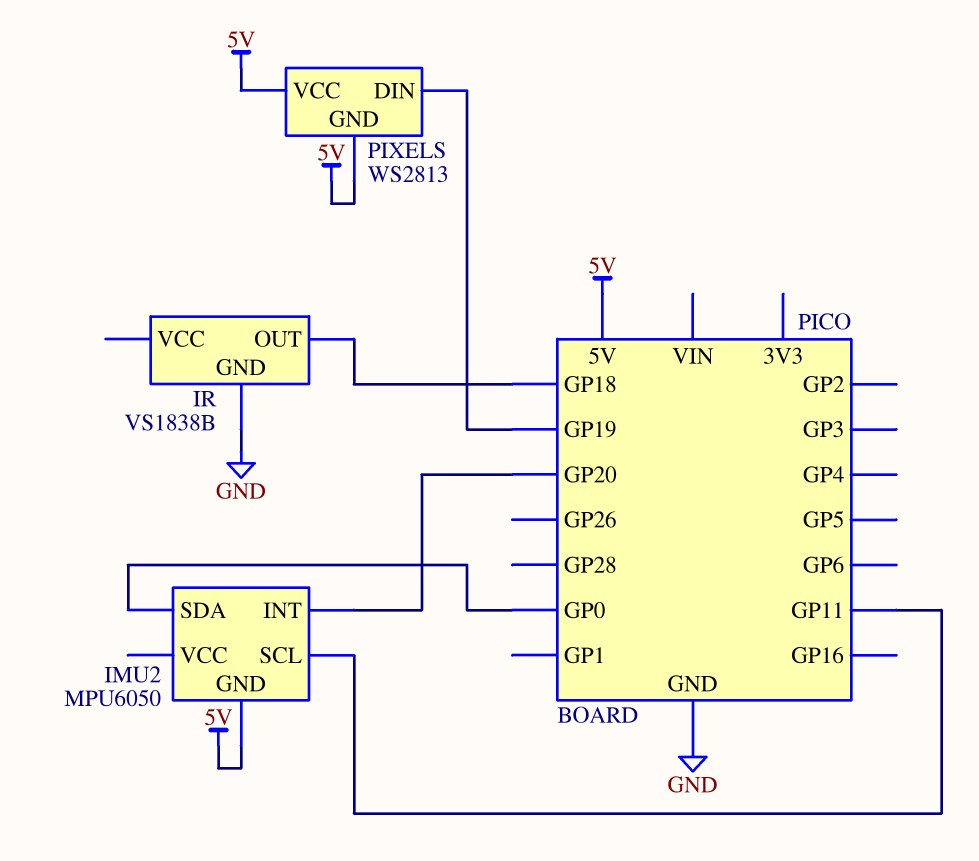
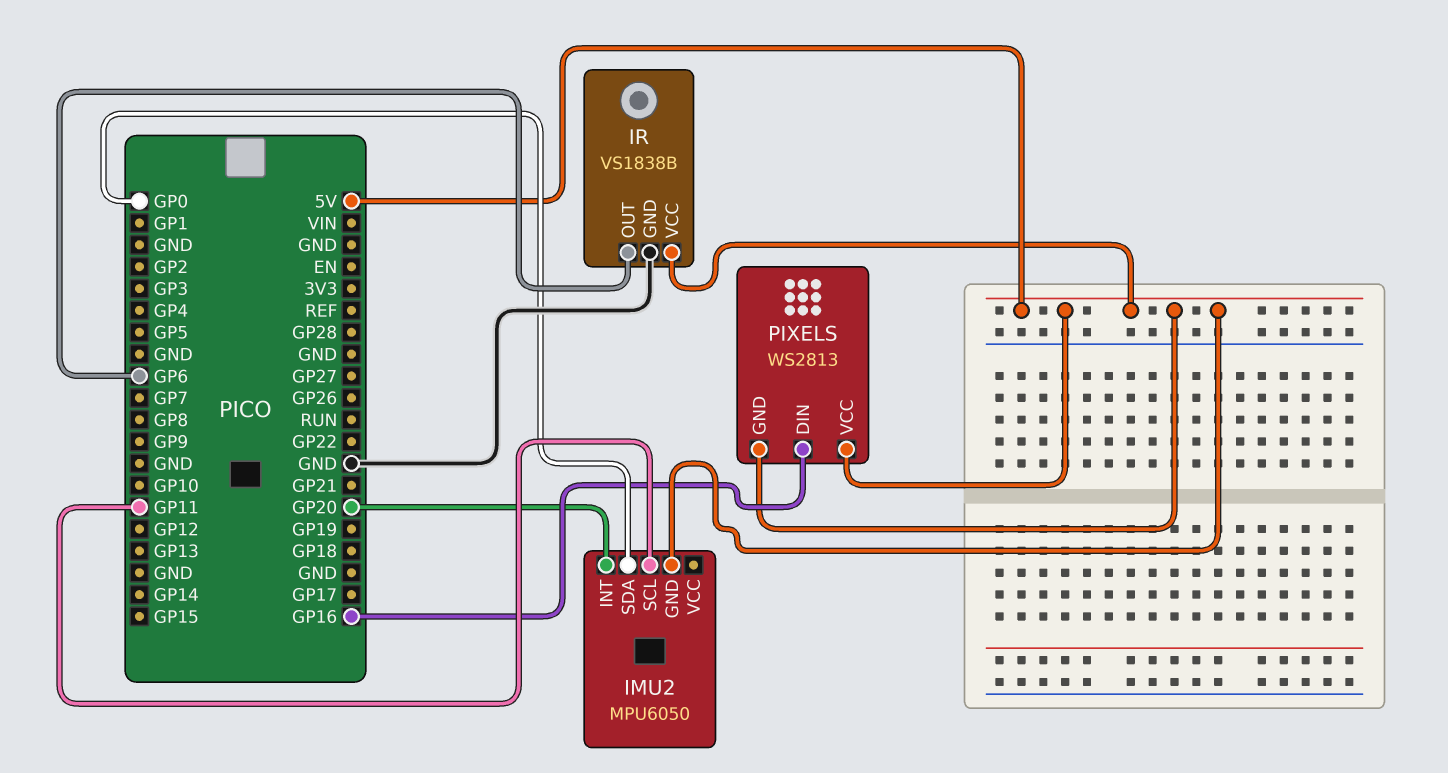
IR pin OUT: GP18 -> GP6
IR pin VCC: none -> 5V
PIXELS pin DIN: GP19 -> GP16

